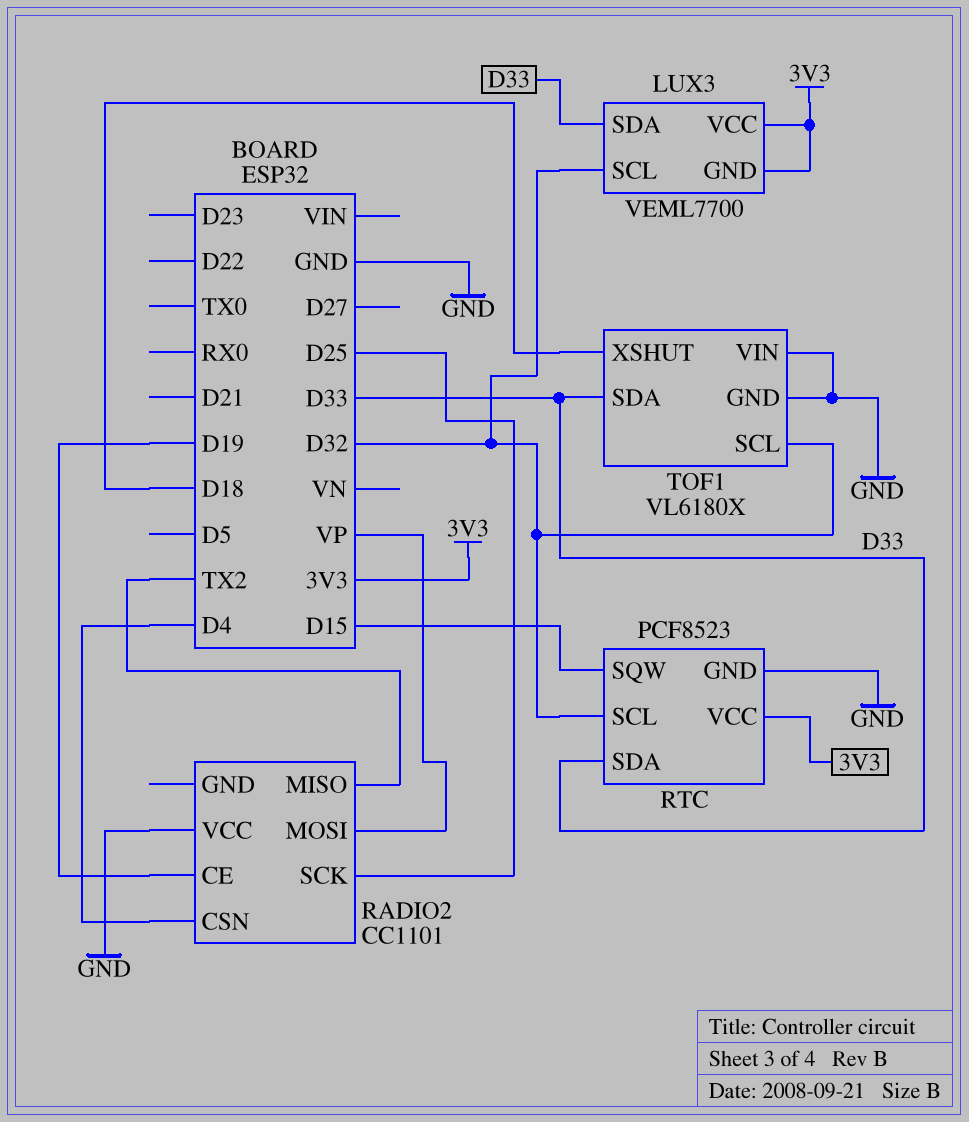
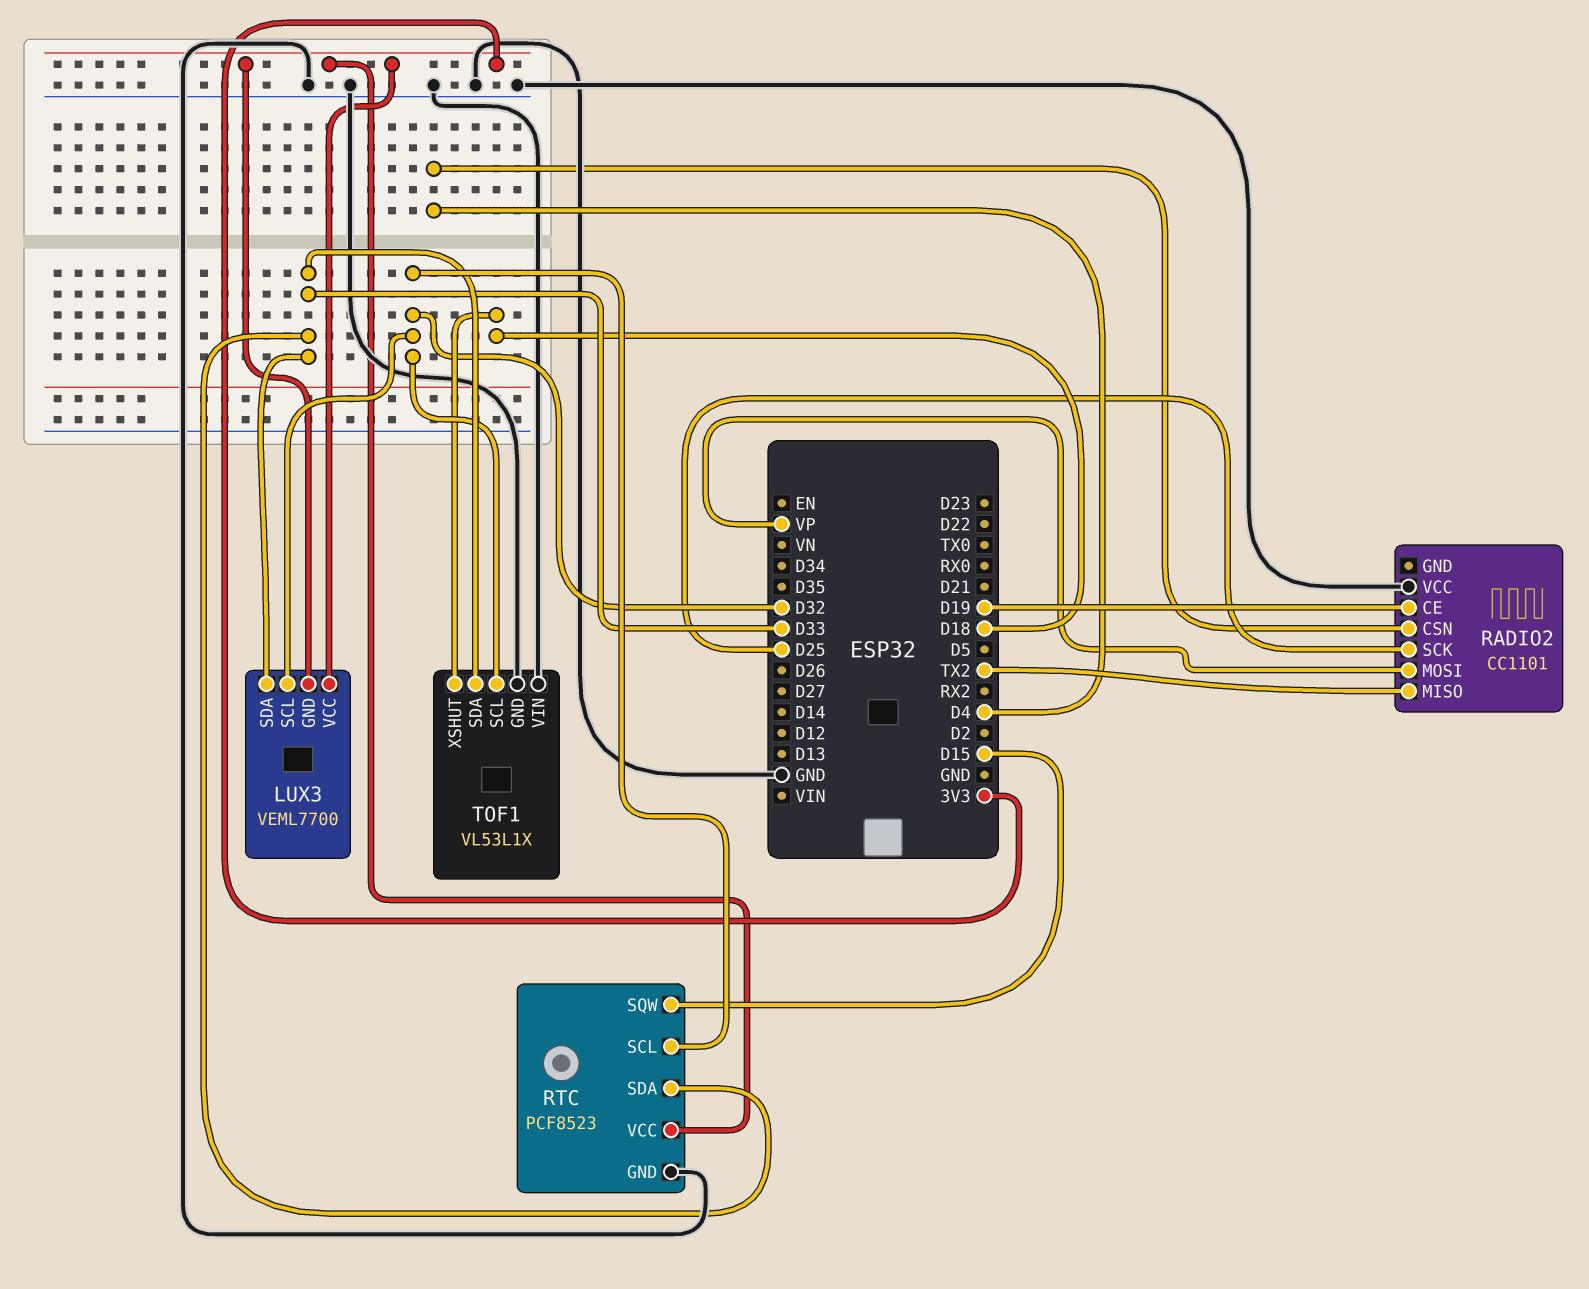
TOF1: VL6180X -> VL53L1X

